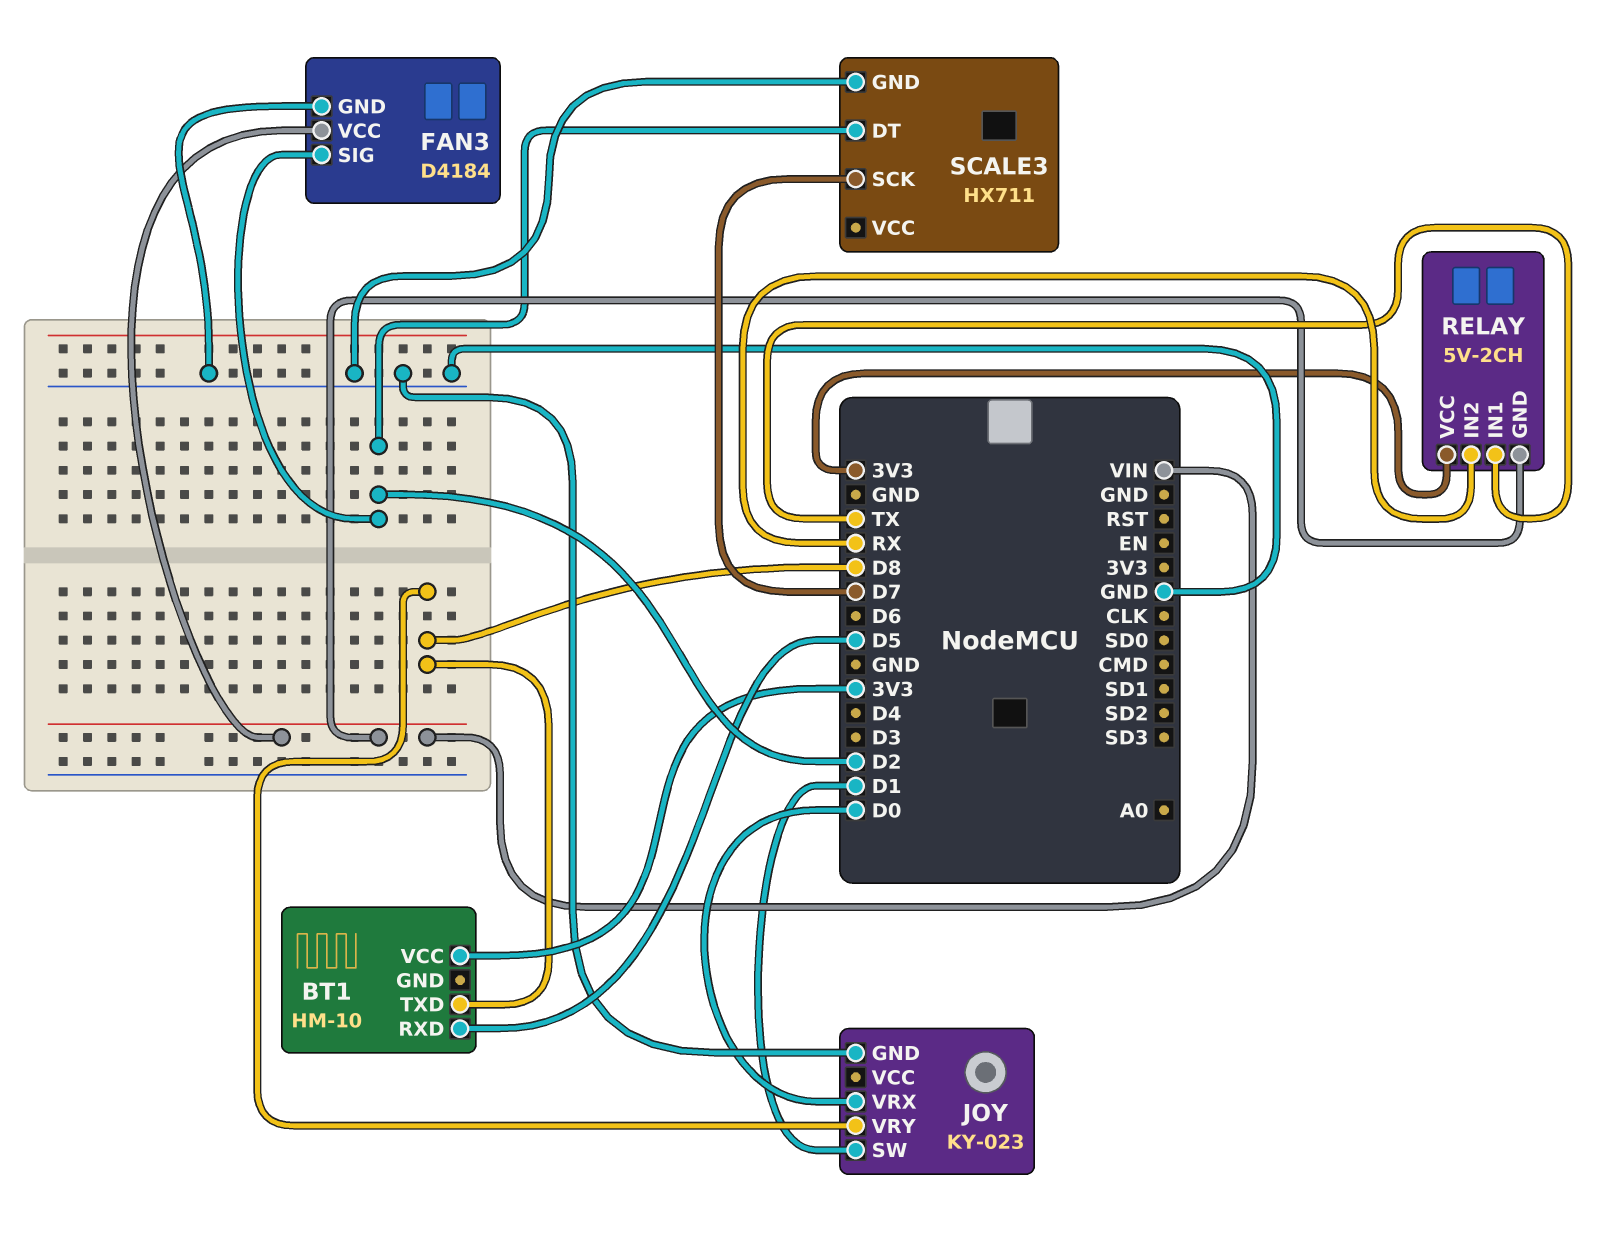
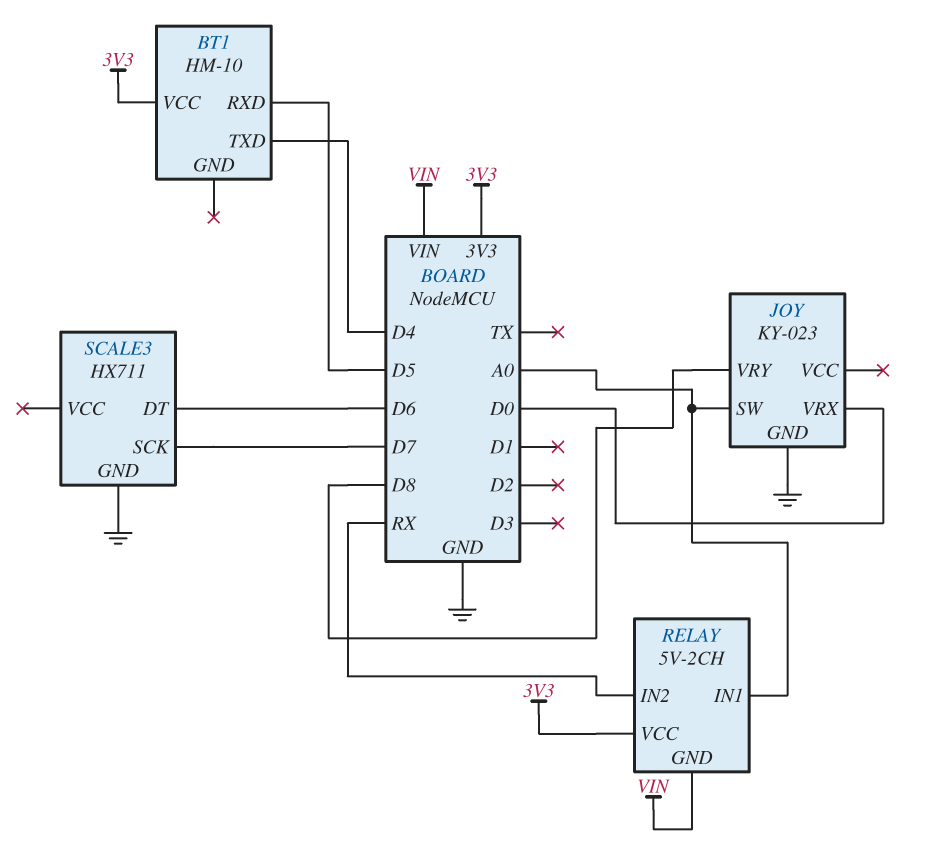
BT1 pin TXD: D8 -> D4
FAN3: D4184 -> none
FAN3 pin GND: GND -> none
FAN3 pin SIG: D2 -> none
FAN3 pin VCC: VIN -> none
JOY pin SW: D1 -> A0
RELAY pin IN1: TX -> A0
SCALE3 pin DT: D2 -> D6

